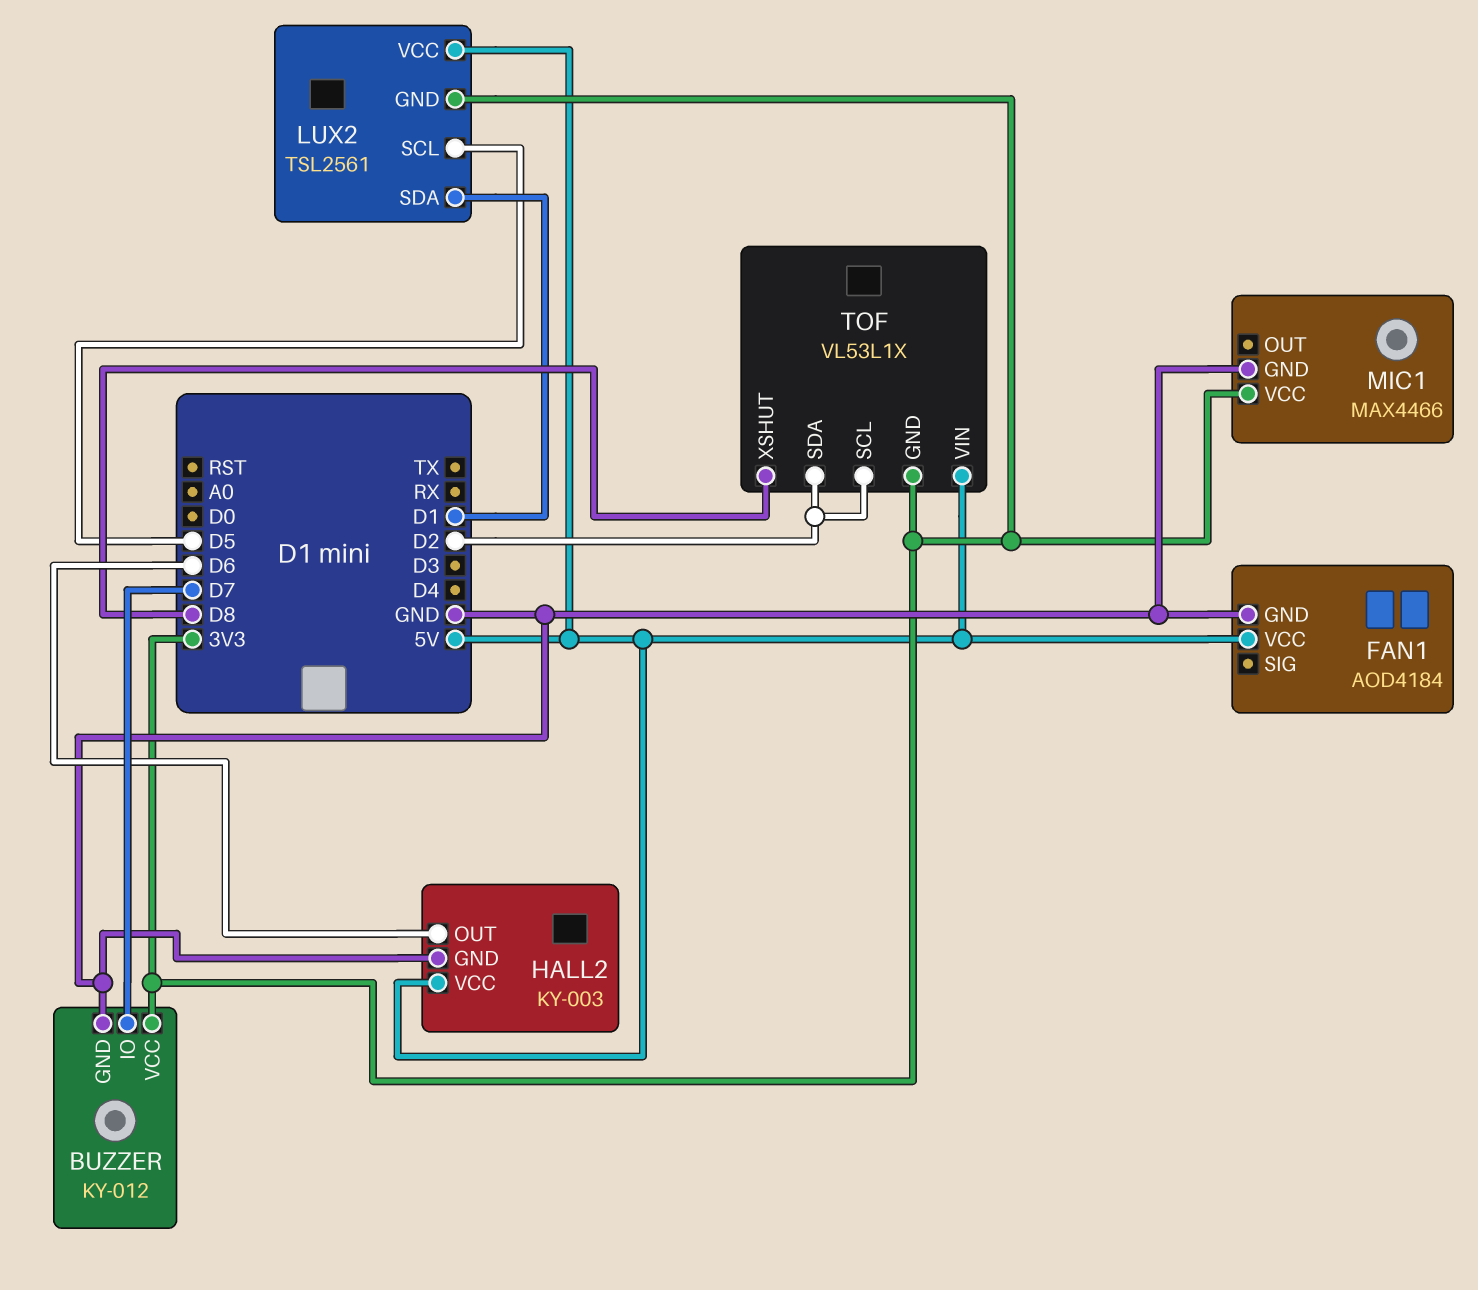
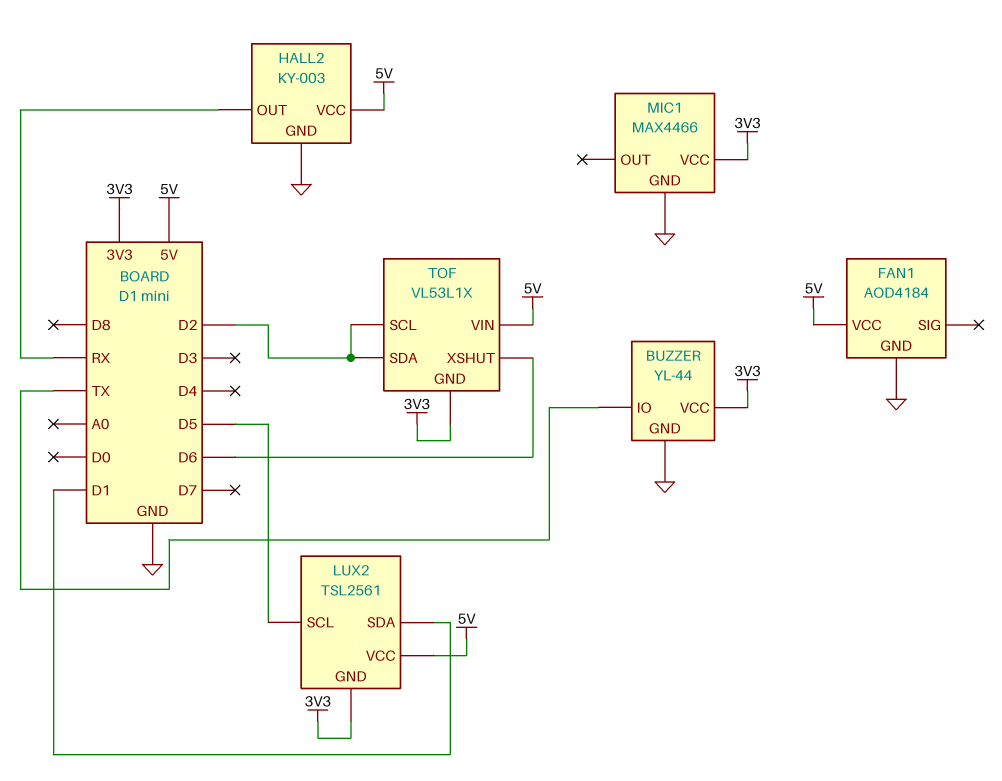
BUZZER: KY-012 -> YL-44
BUZZER pin IO: D7 -> TX
HALL2 pin OUT: D6 -> RX
TOF pin XSHUT: D8 -> D6

